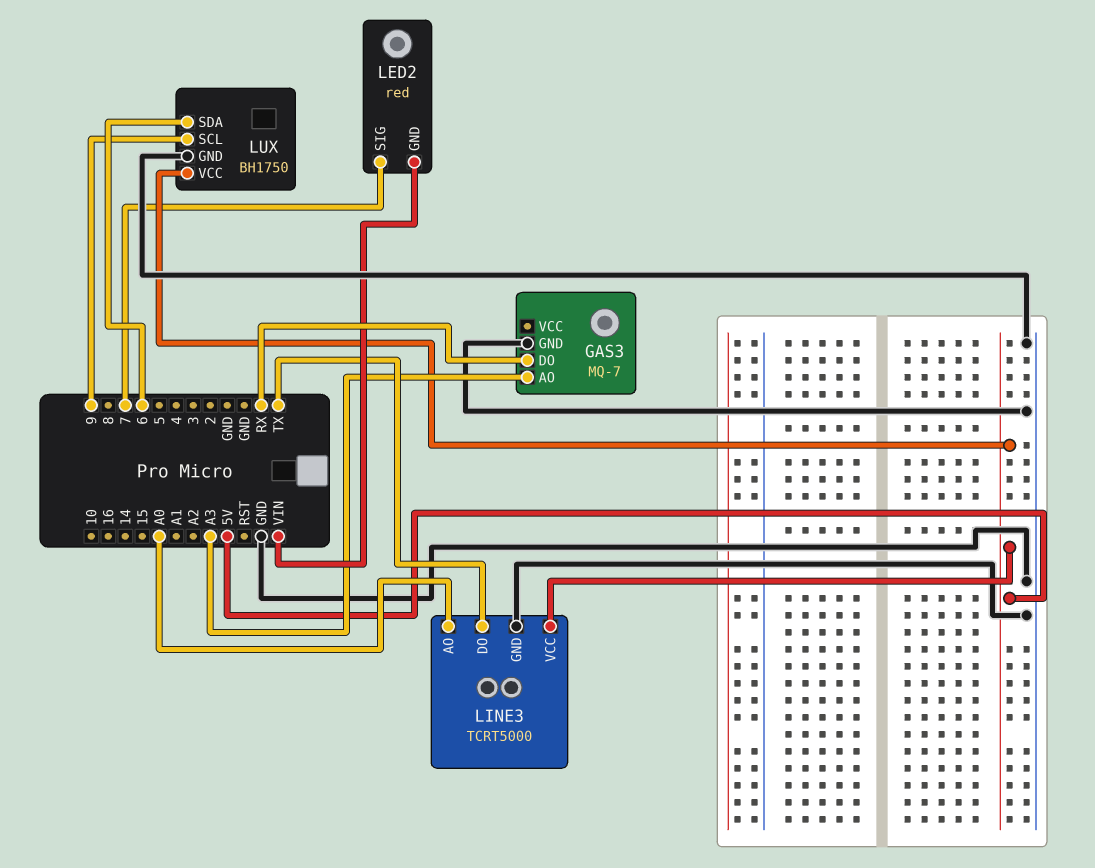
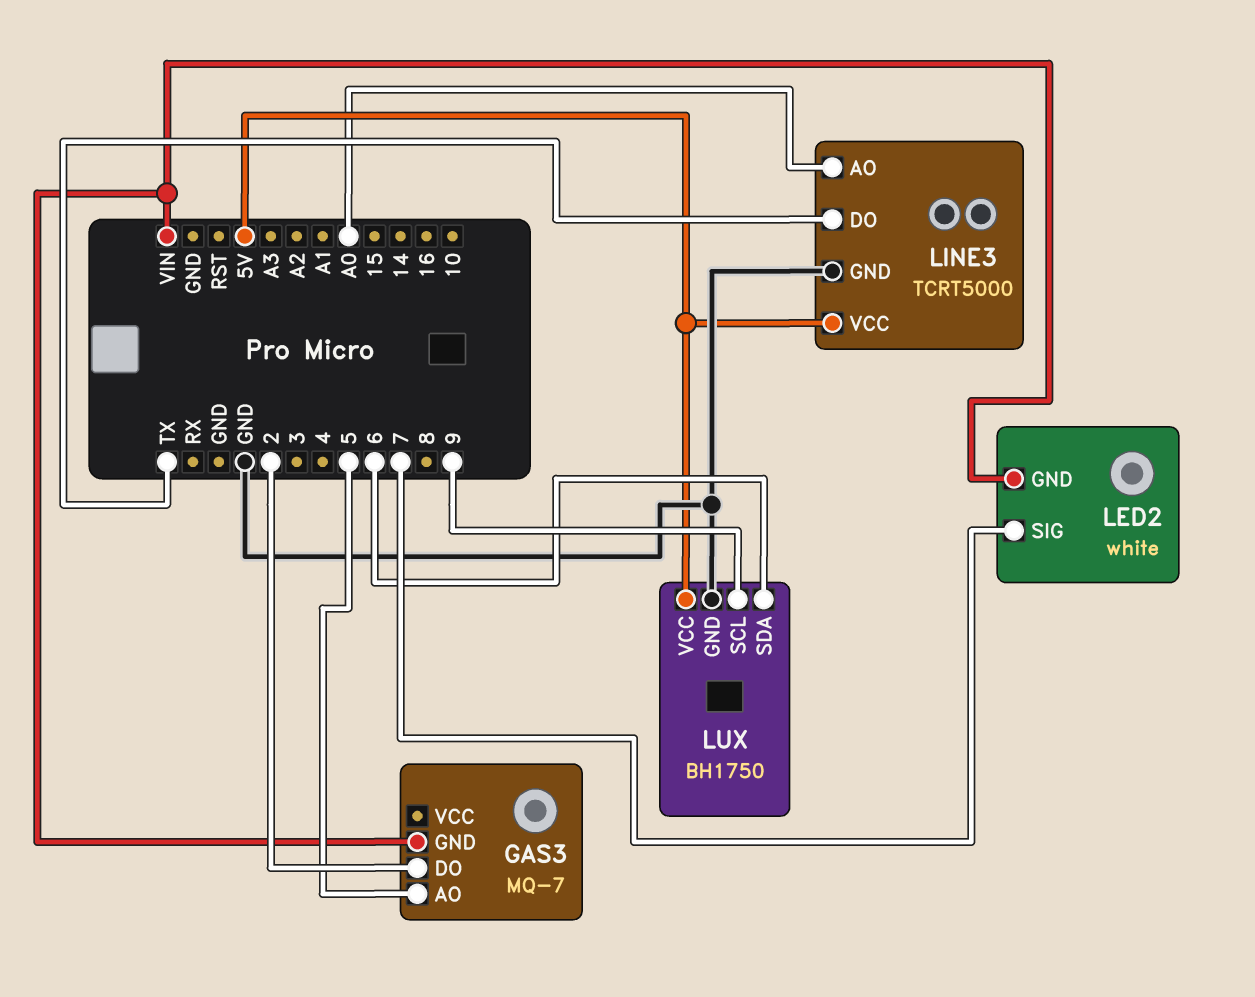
GAS3 pin AO: A3 -> 5
GAS3 pin DO: RX -> 2
GAS3 pin GND: GND -> VIN
LED2: red -> white

